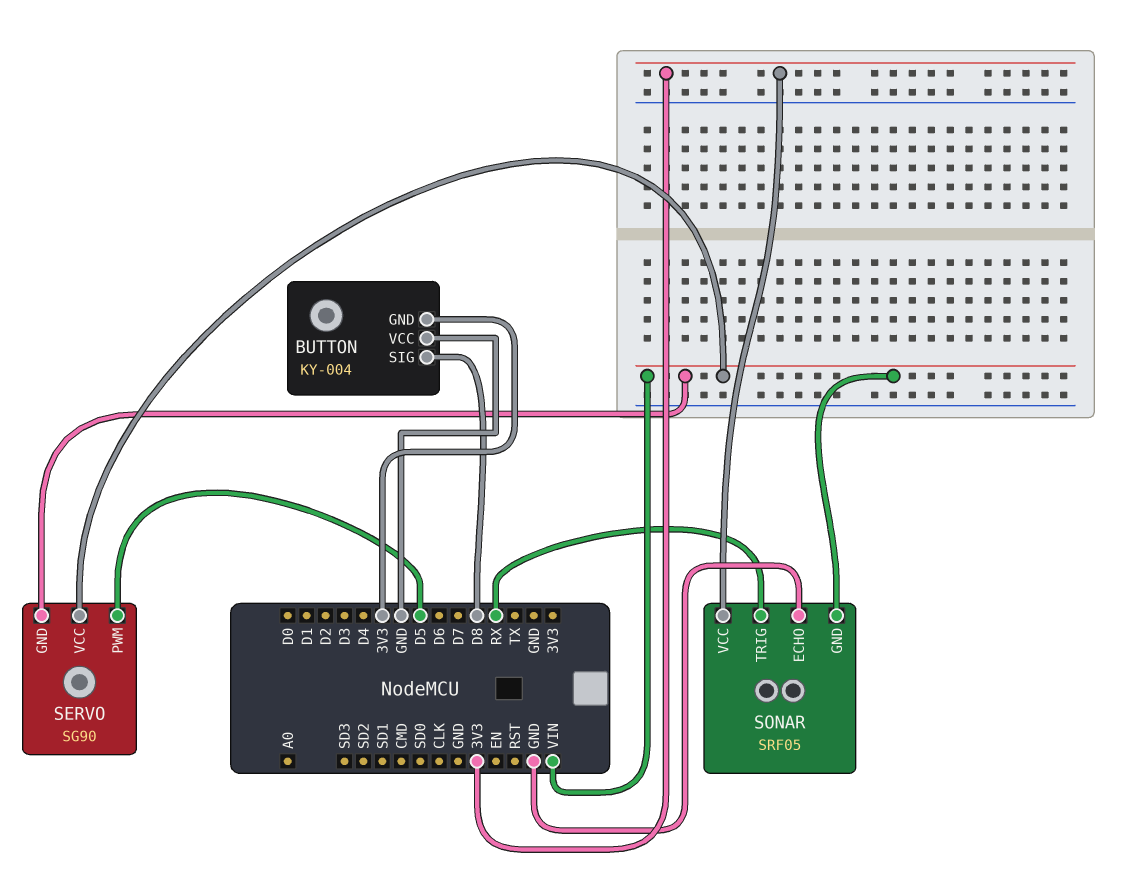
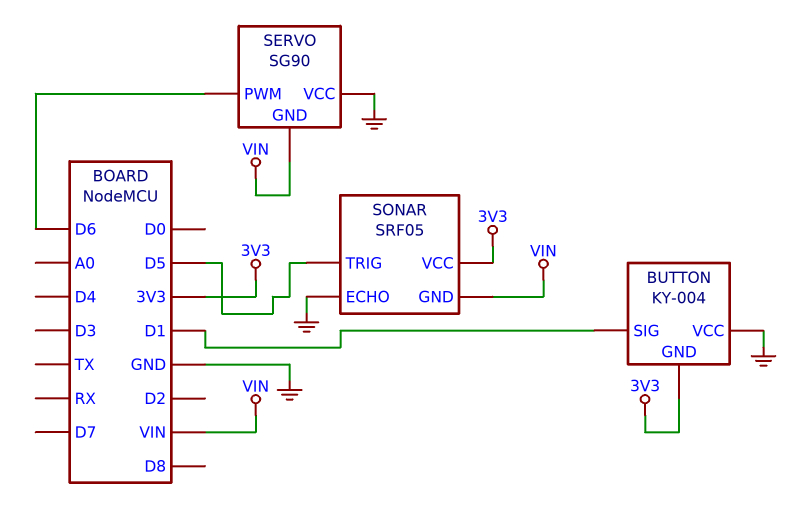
BUTTON pin SIG: D8 -> D1
SERVO pin PWM: D5 -> D6
SERVO pin VCC: VIN -> GND
SONAR pin TRIG: RX -> D5

